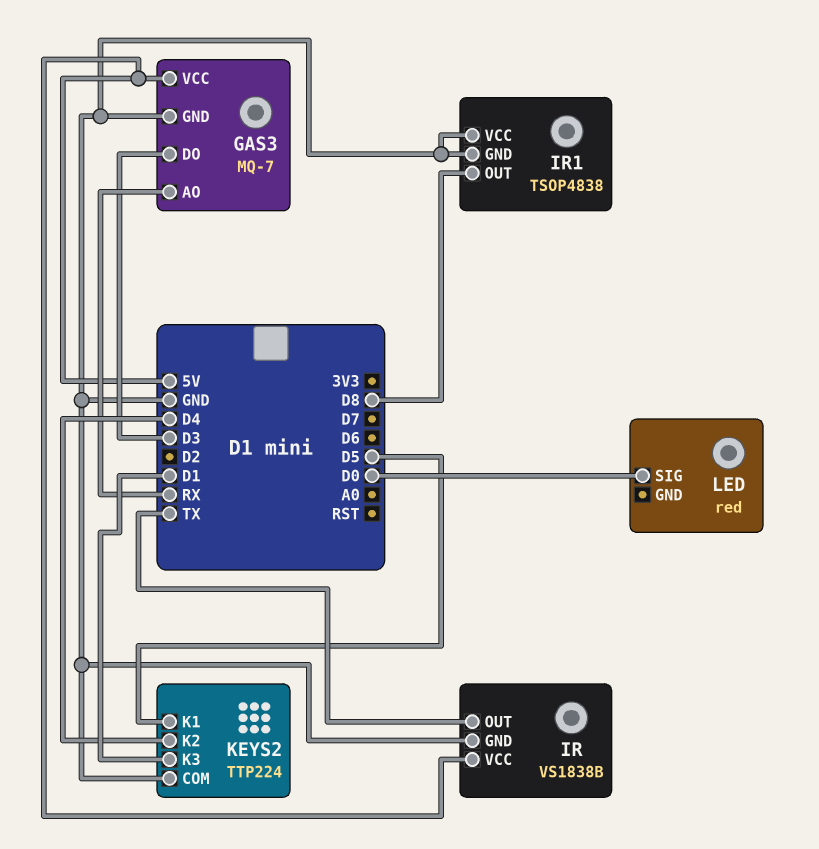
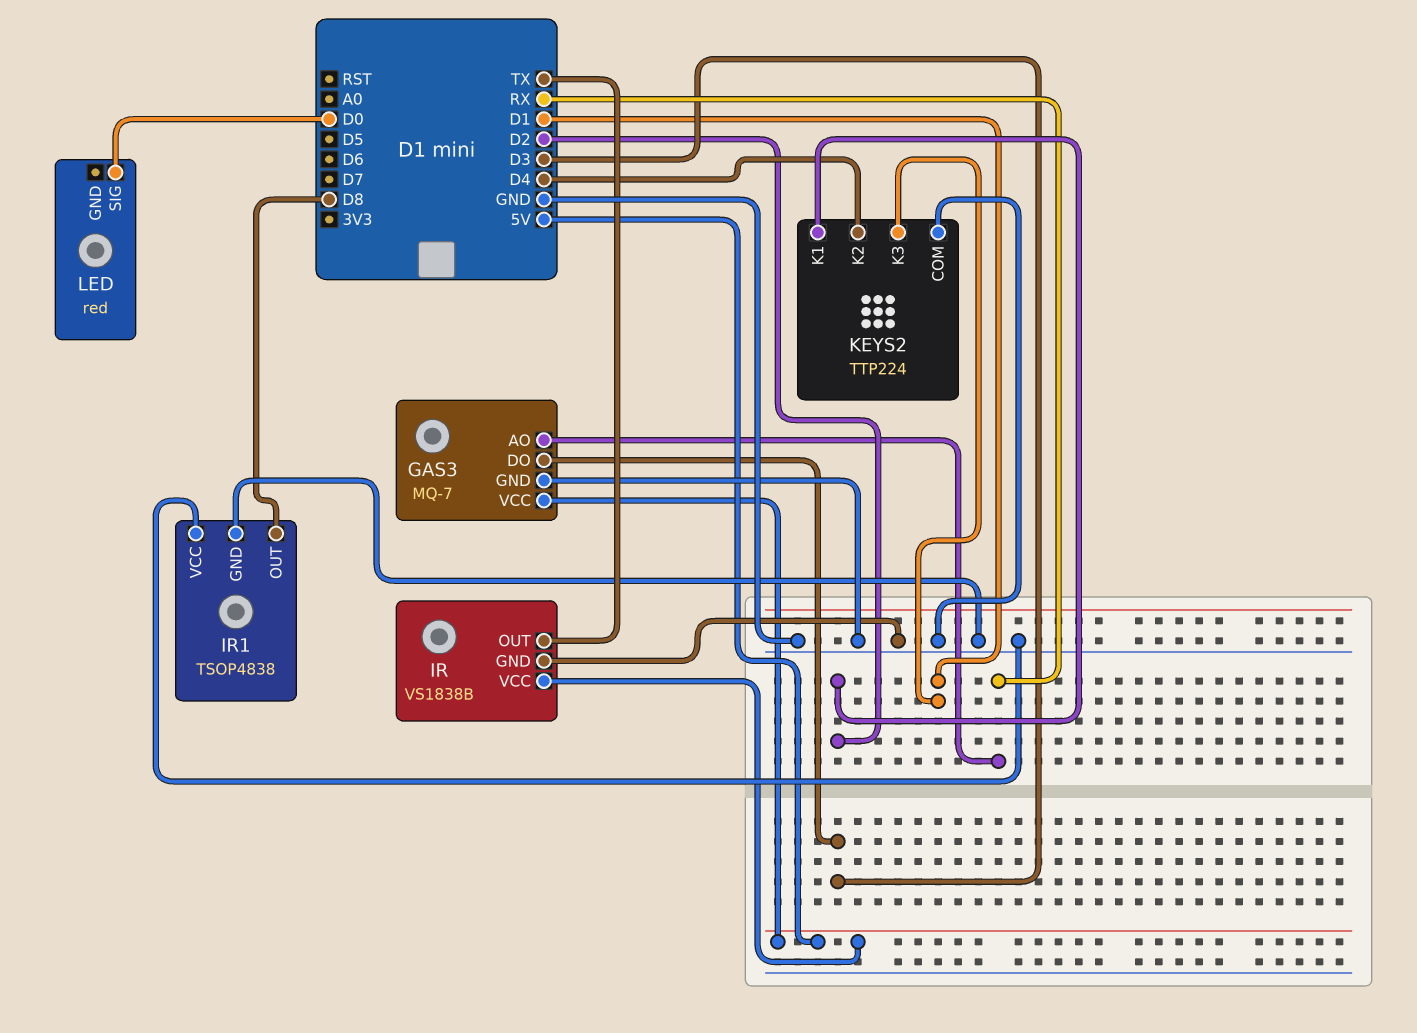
KEYS2 pin K1: D5 -> D2

